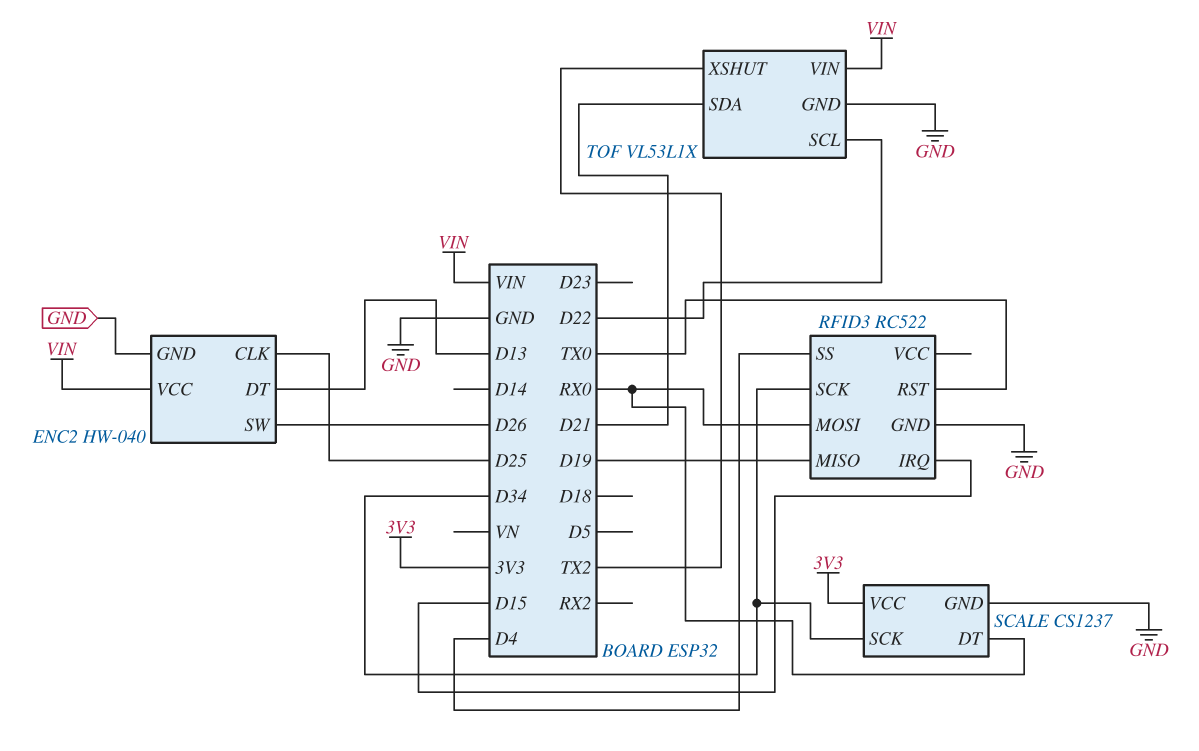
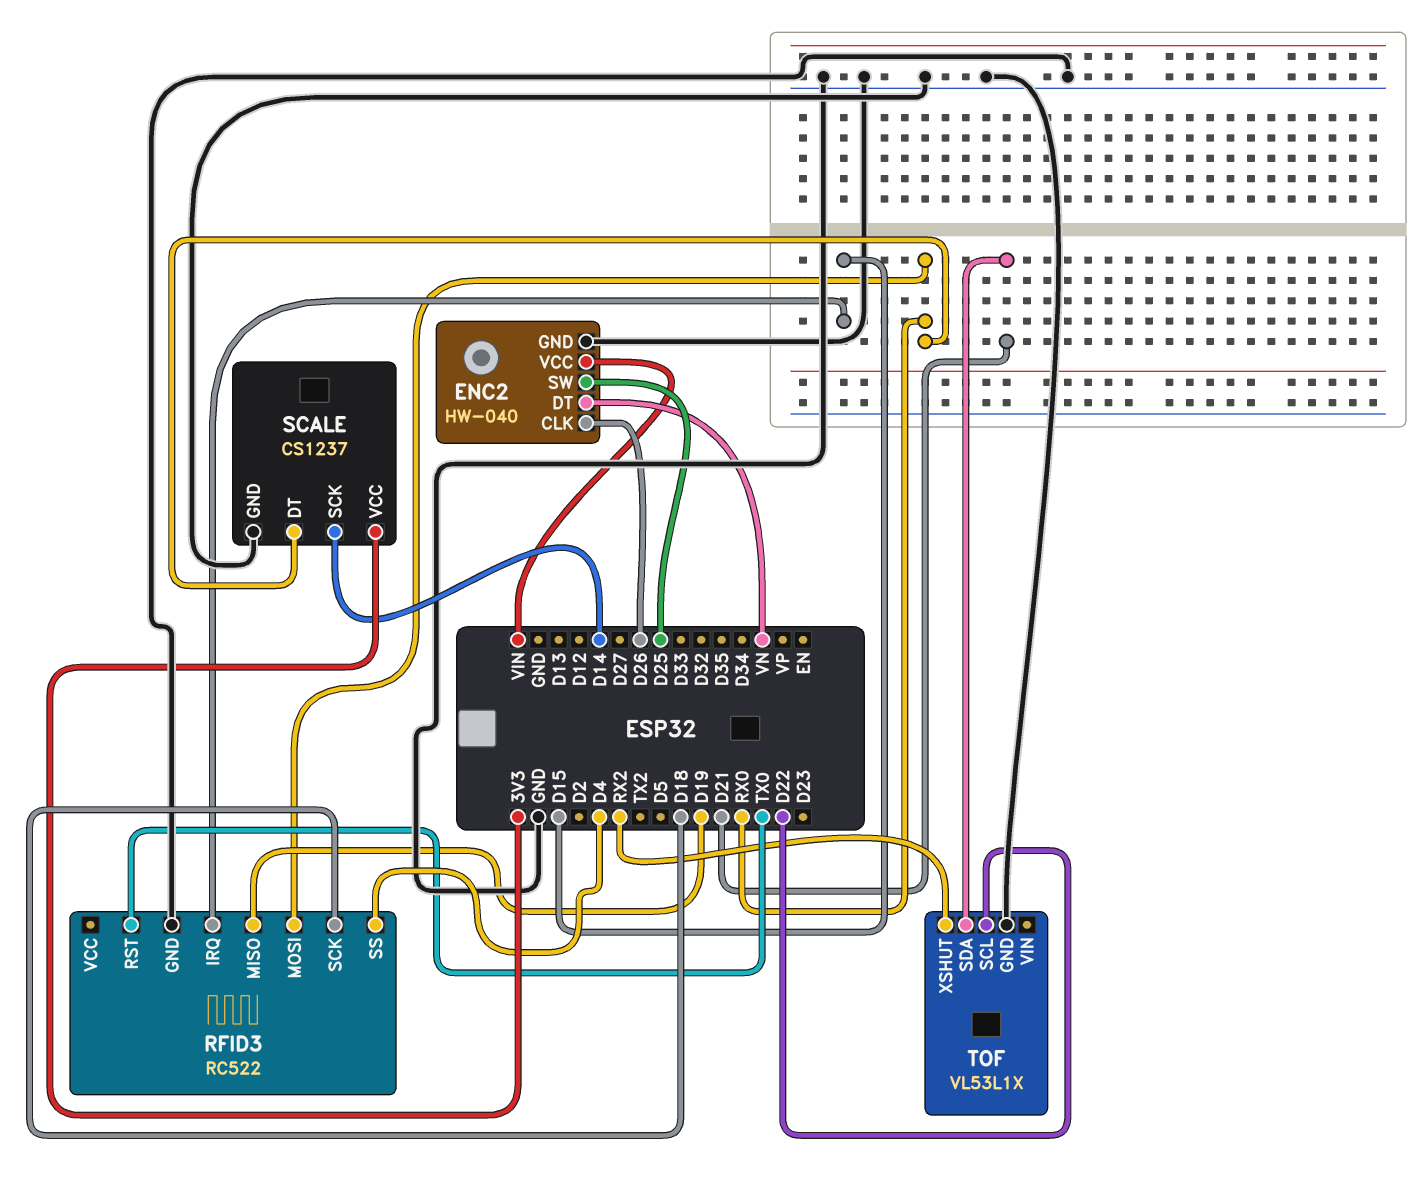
ENC2 pin CLK: D25 -> D26
ENC2 pin DT: D13 -> VN
ENC2 pin SW: D26 -> D25
RFID3 pin SCK: D34 -> D18
SCALE pin SCK: D34 -> D14
TOF pin VIN: VIN -> none
TOF pin XSHUT: TX2 -> RX2

